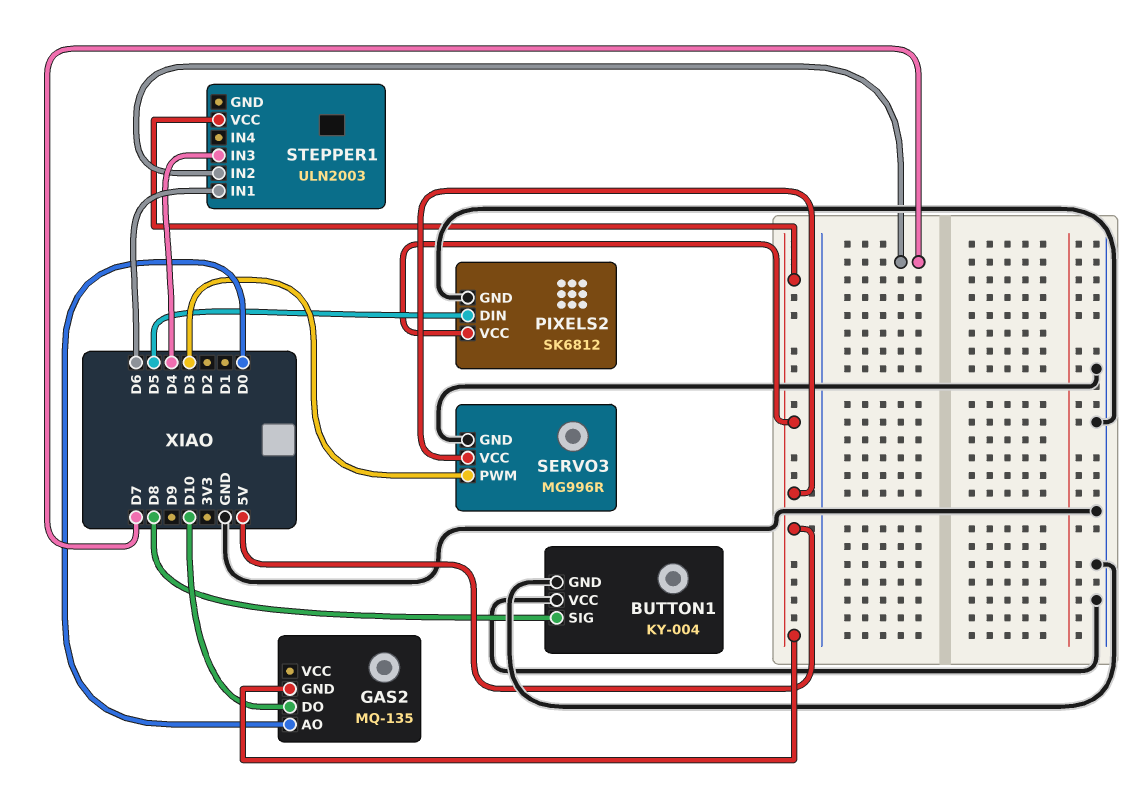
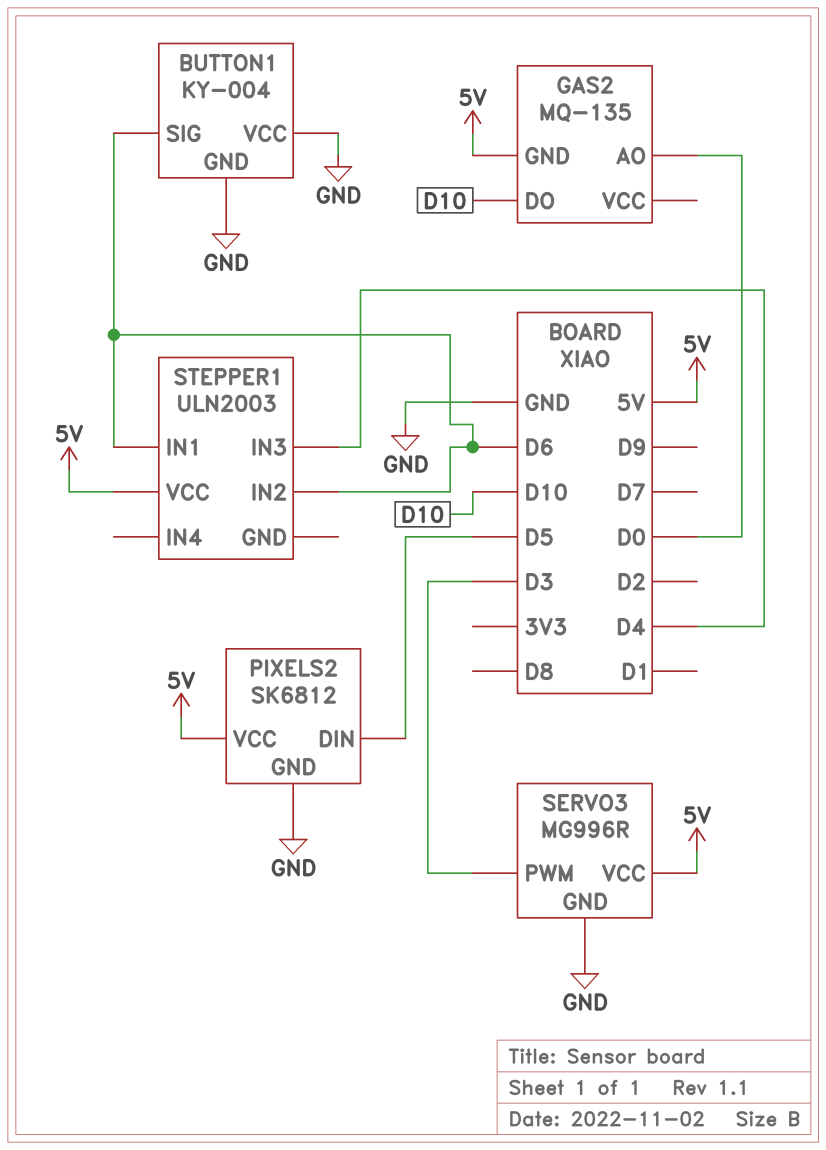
BUTTON1 pin SIG: D8 -> D6
STEPPER1 pin IN2: D7 -> D6

